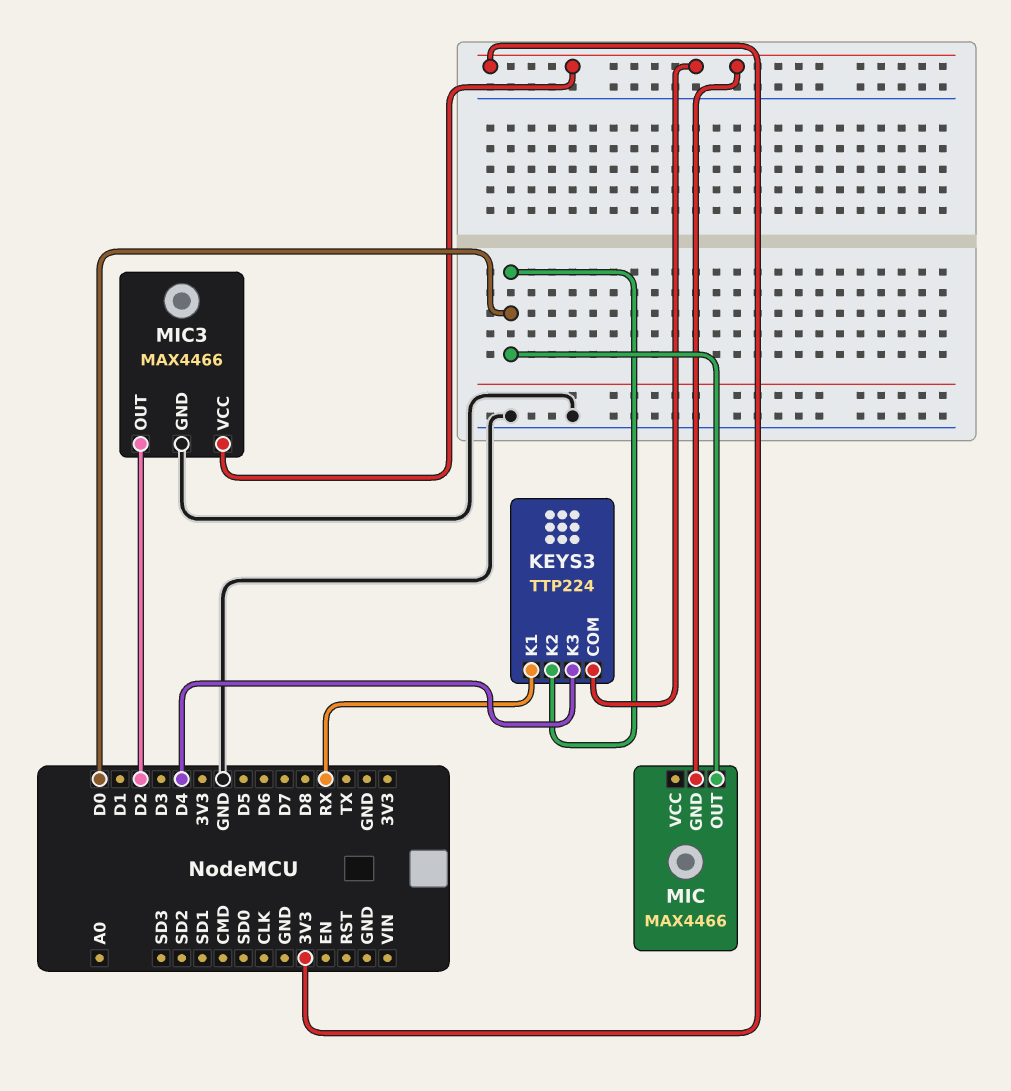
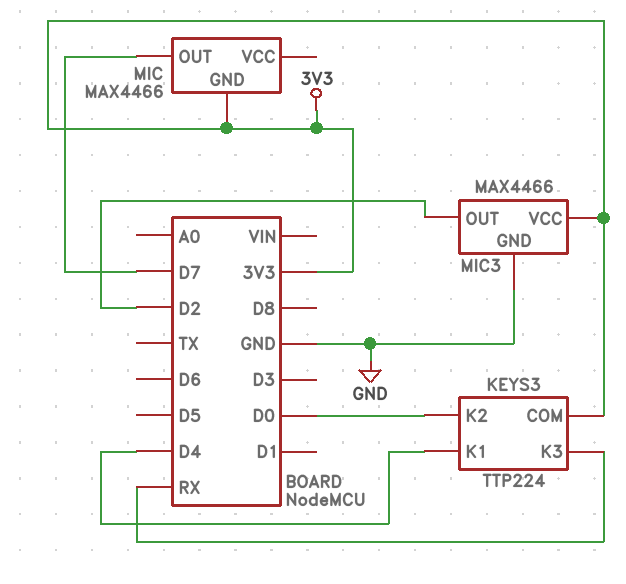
KEYS3 pin K1: RX -> D4
KEYS3 pin K3: D4 -> RX
MIC pin OUT: D0 -> D7

